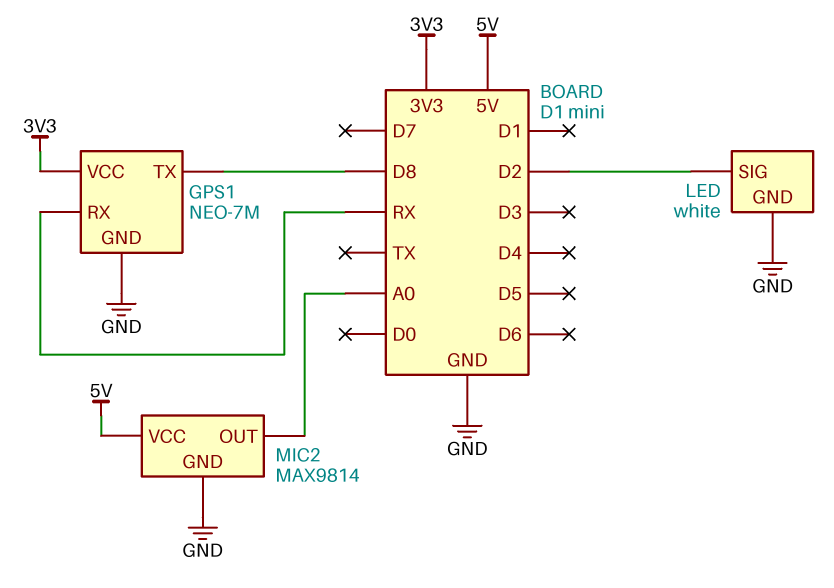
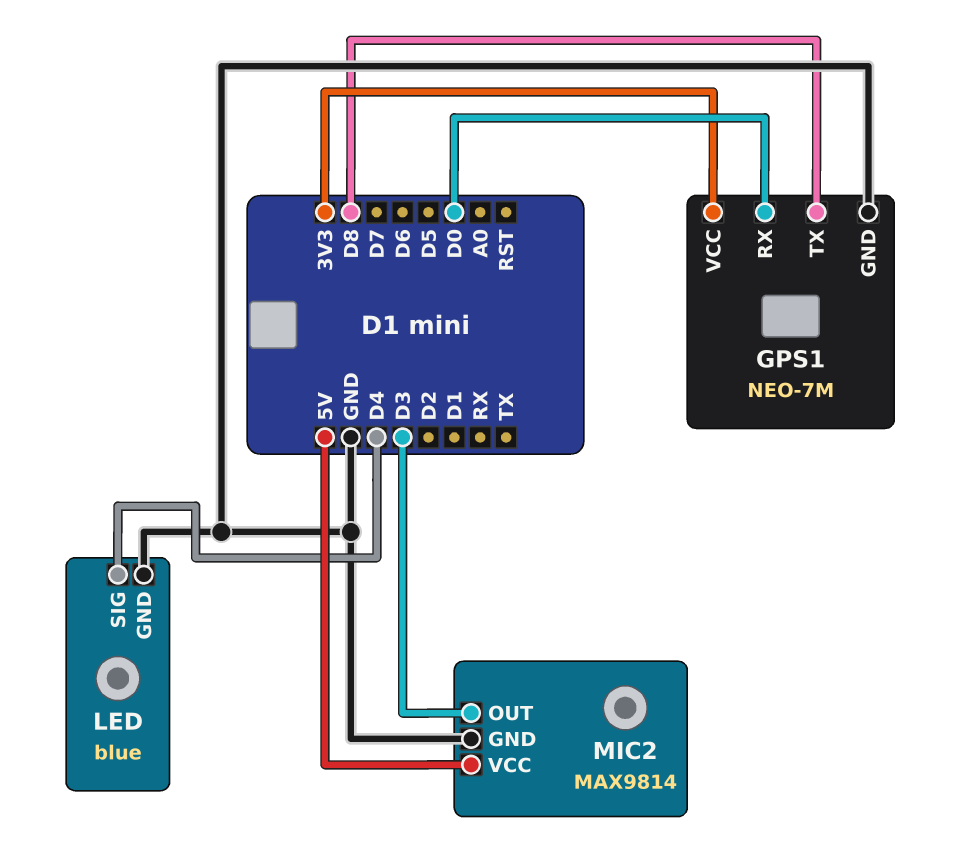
GPS1 pin RX: RX -> D0
LED: white -> blue
LED pin SIG: D2 -> D4
MIC2 pin OUT: A0 -> D3

